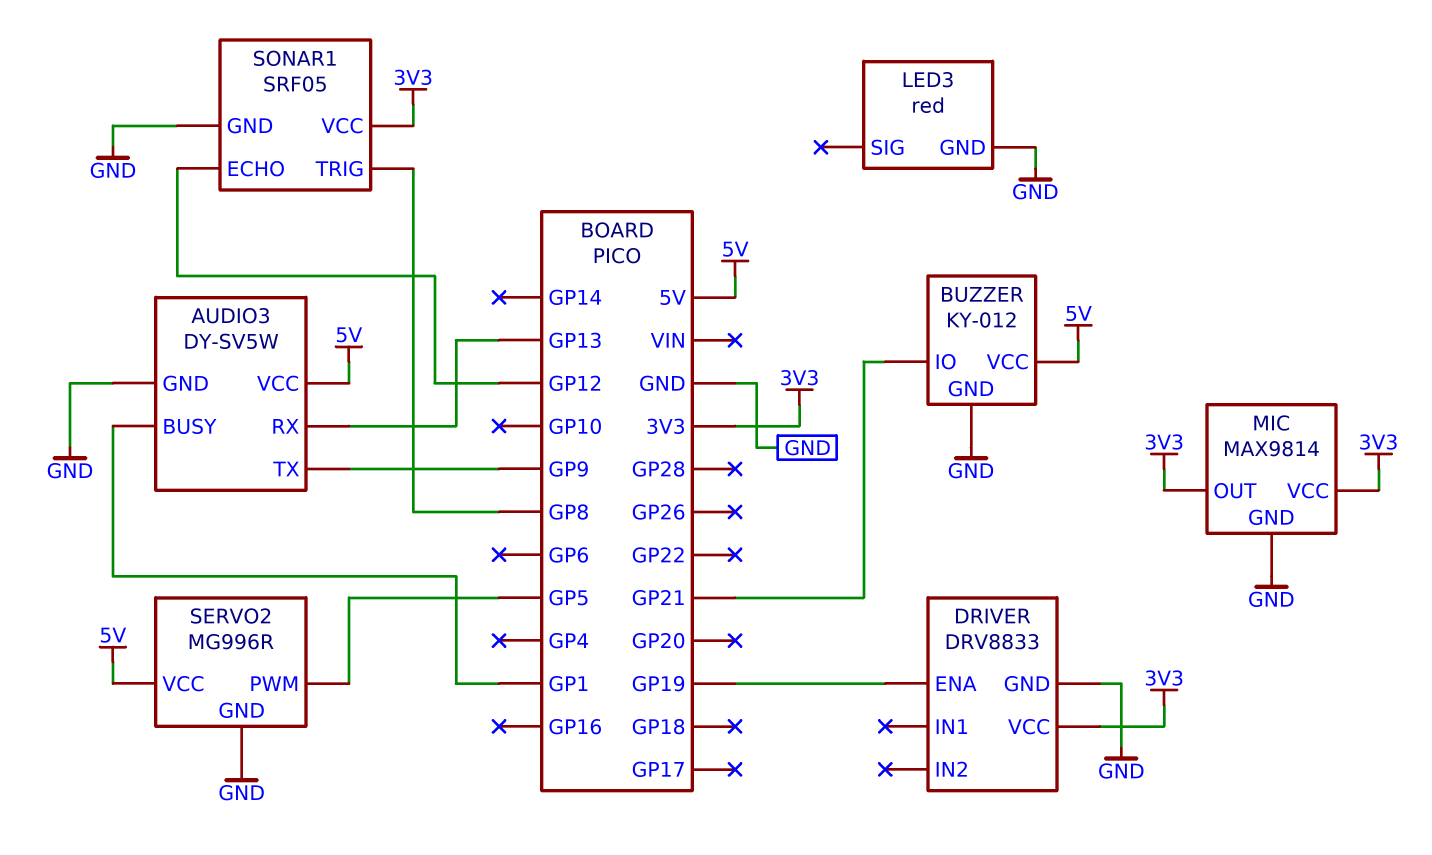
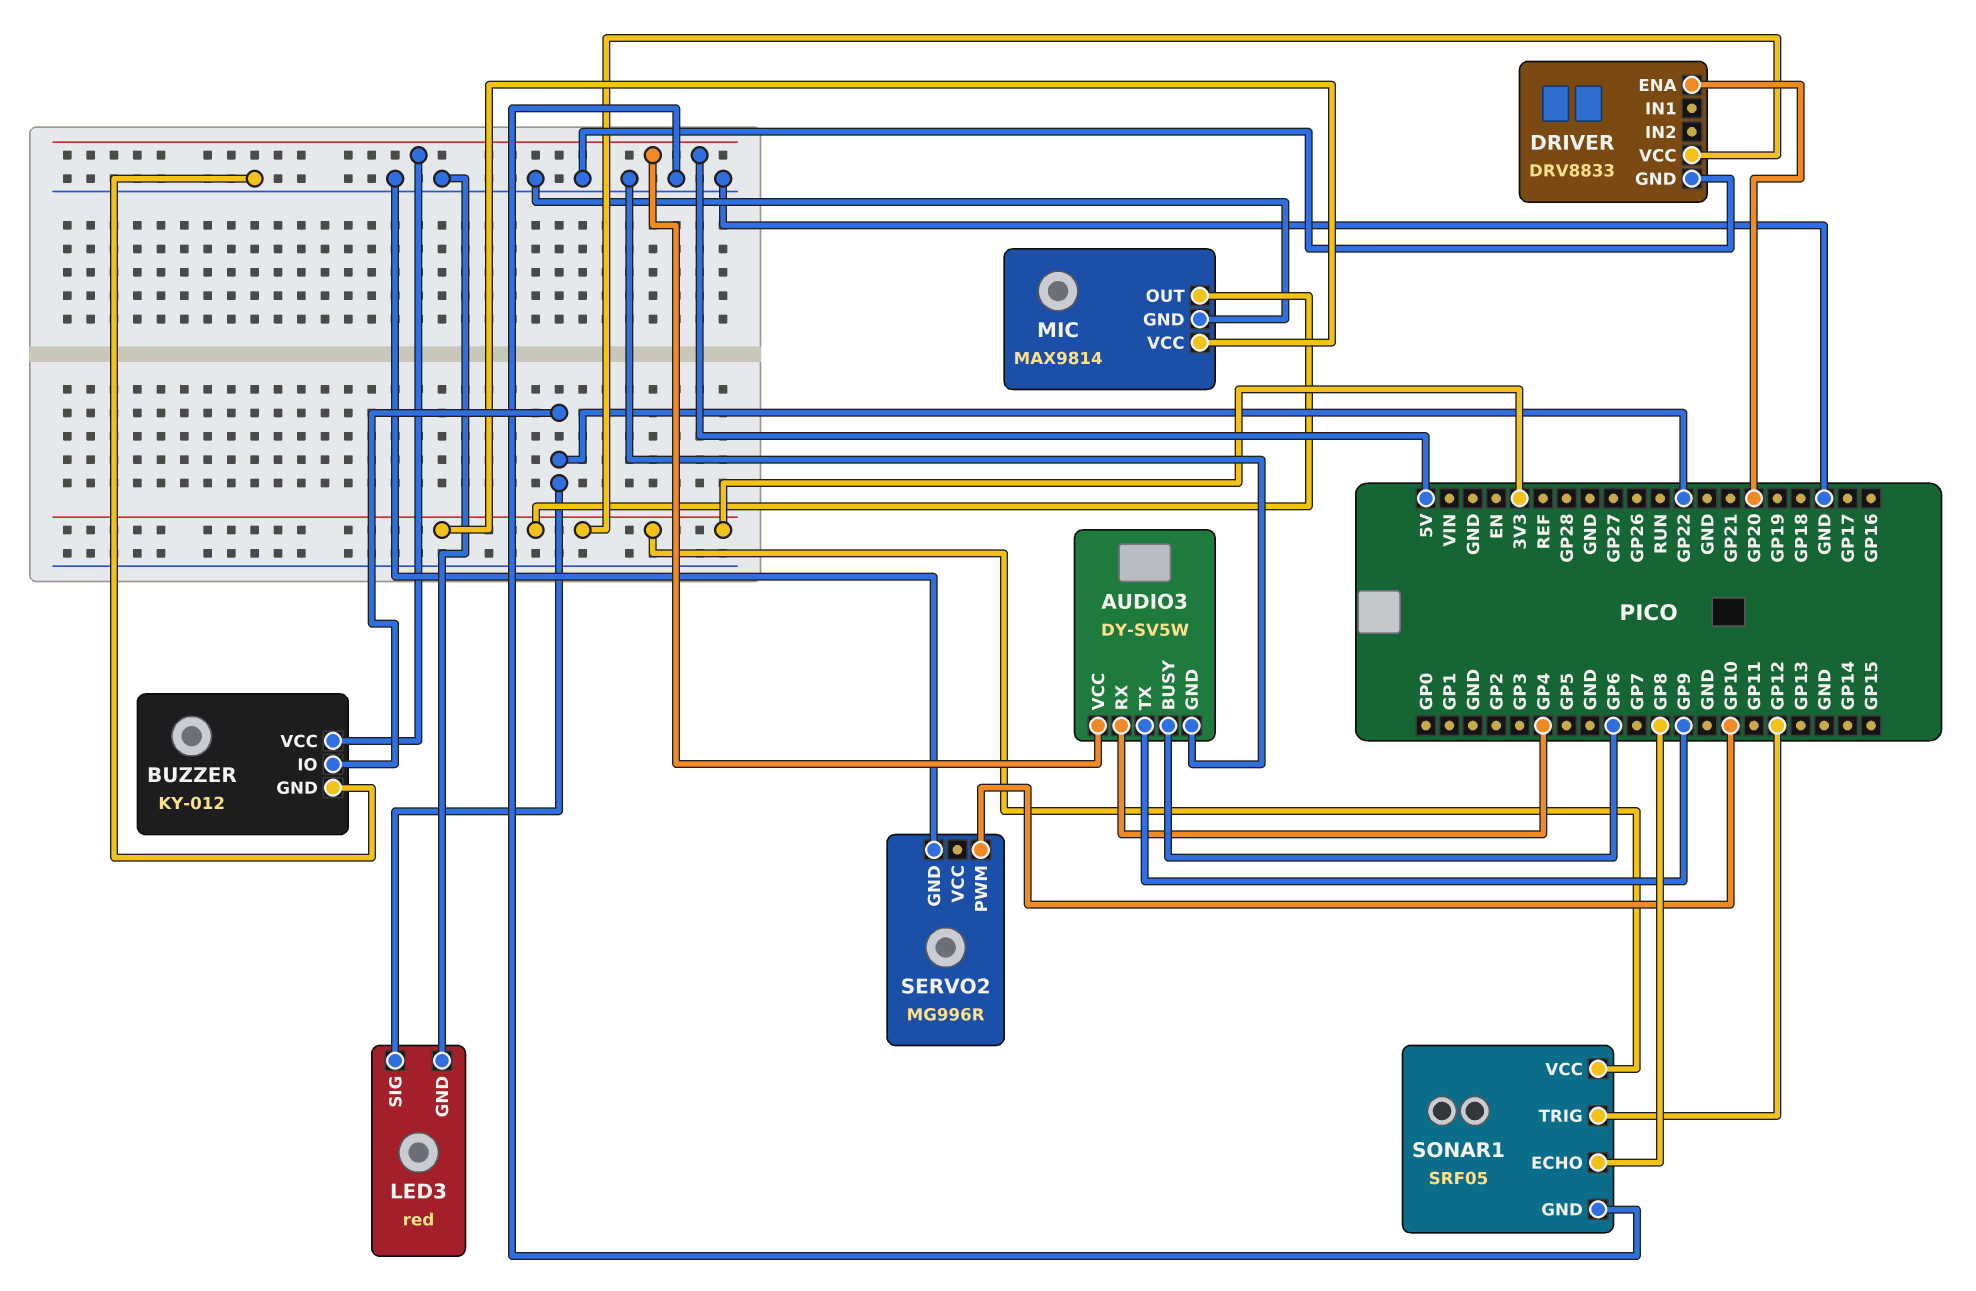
AUDIO3 pin BUSY: GP1 -> GP6
AUDIO3 pin RX: GP13 -> GP4
BUZZER pin IO: GP21 -> GP22
DRIVER pin ENA: GP19 -> GP20
LED3 pin SIG: none -> GP22
SERVO2 pin PWM: GP5 -> GP10
SERVO2 pin VCC: 5V -> none
SONAR1 pin ECHO: GP12 -> GP8
SONAR1 pin TRIG: GP8 -> GP12

